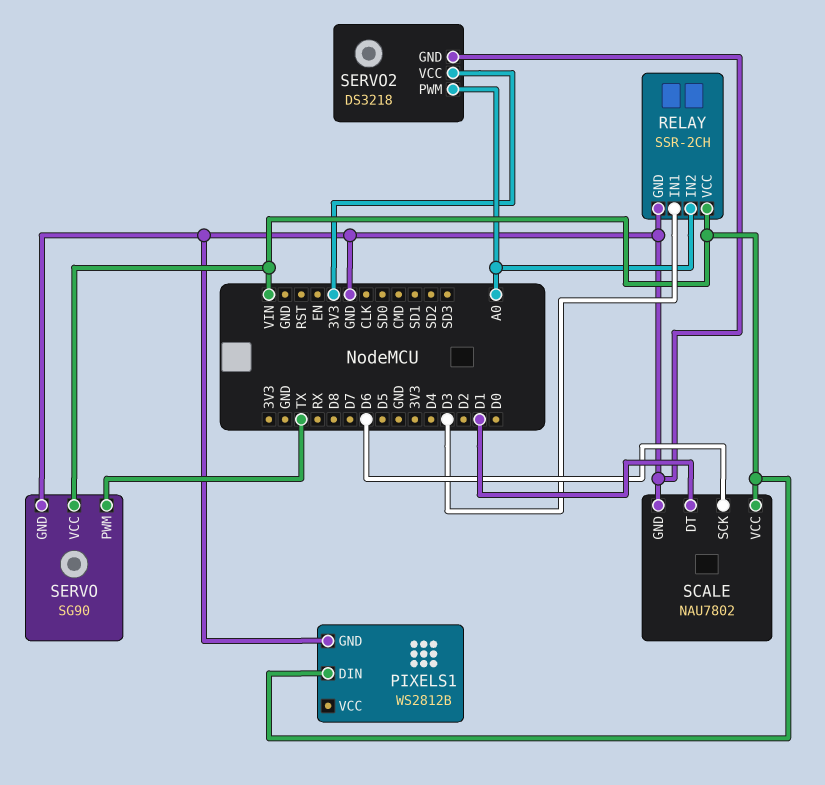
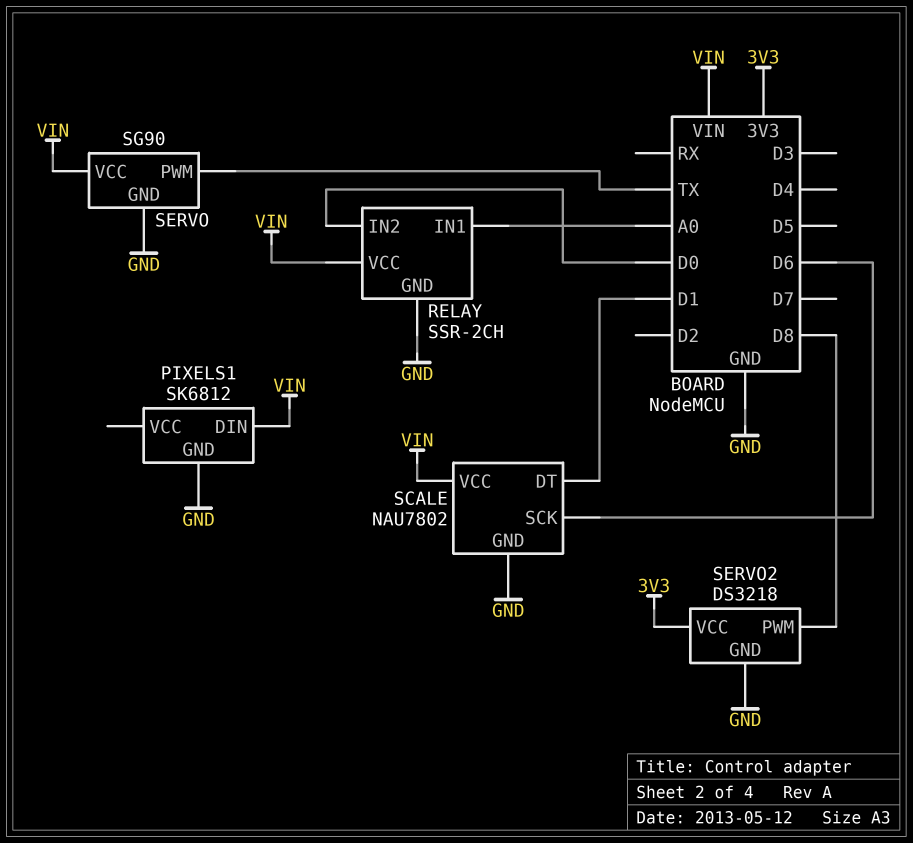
PIXELS1: WS2812B -> SK6812
RELAY pin IN1: D3 -> A0
RELAY pin IN2: A0 -> D0
SERVO2 pin PWM: A0 -> D8

